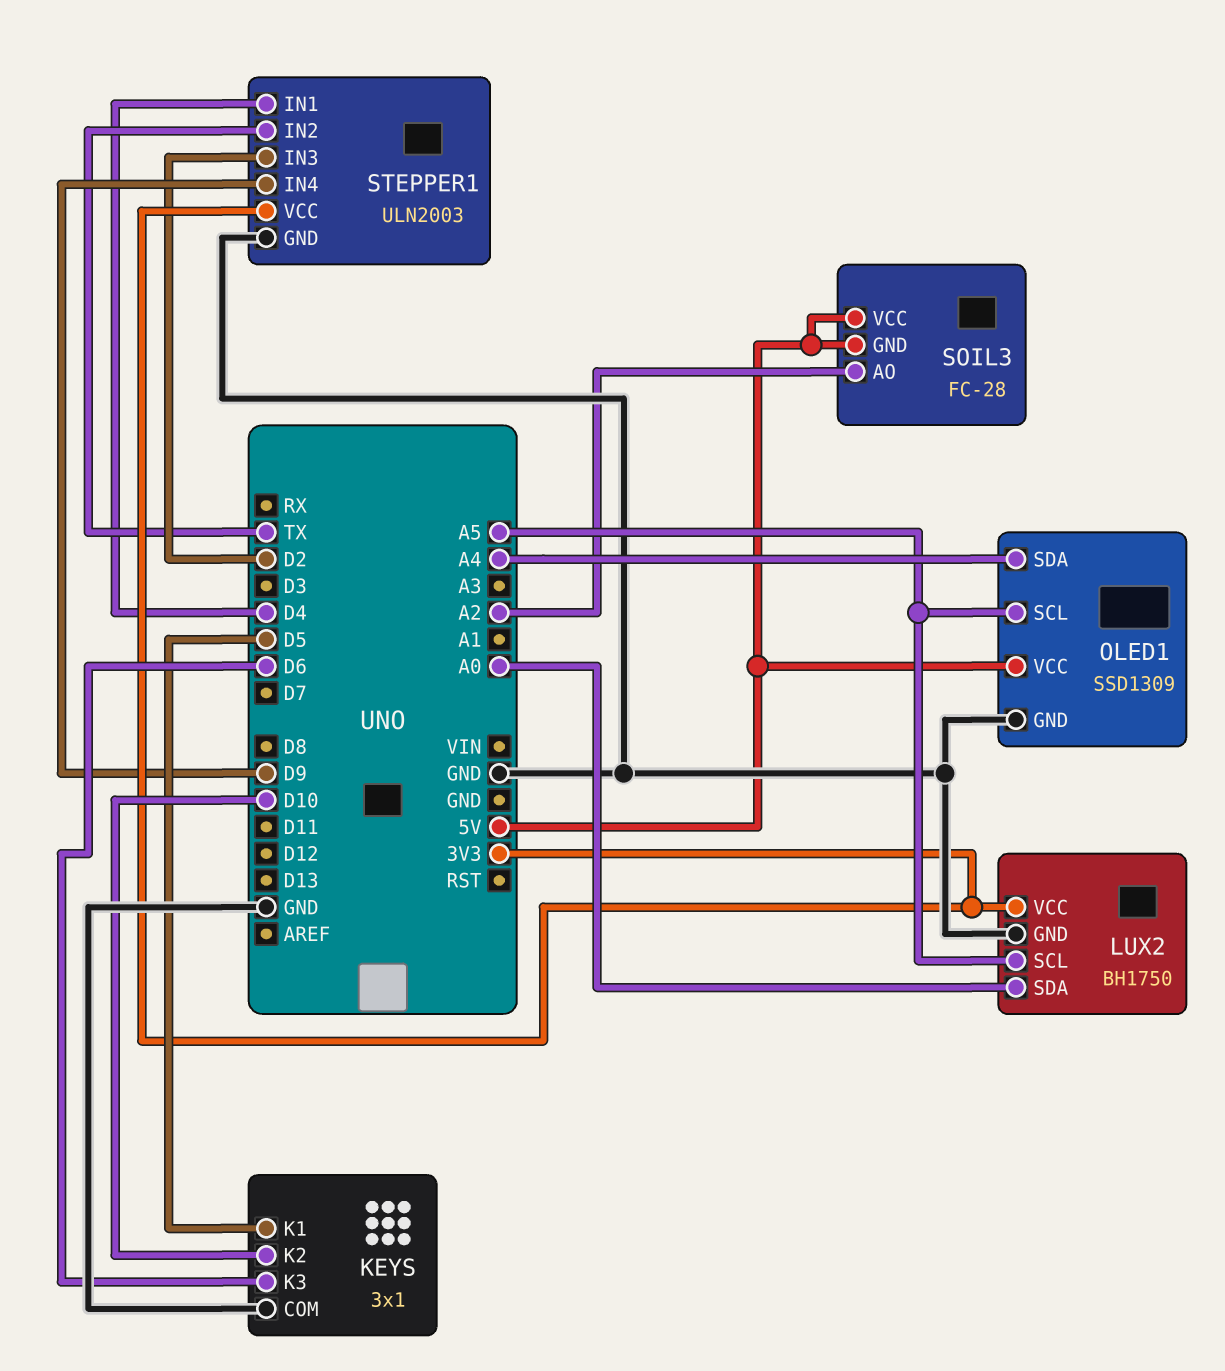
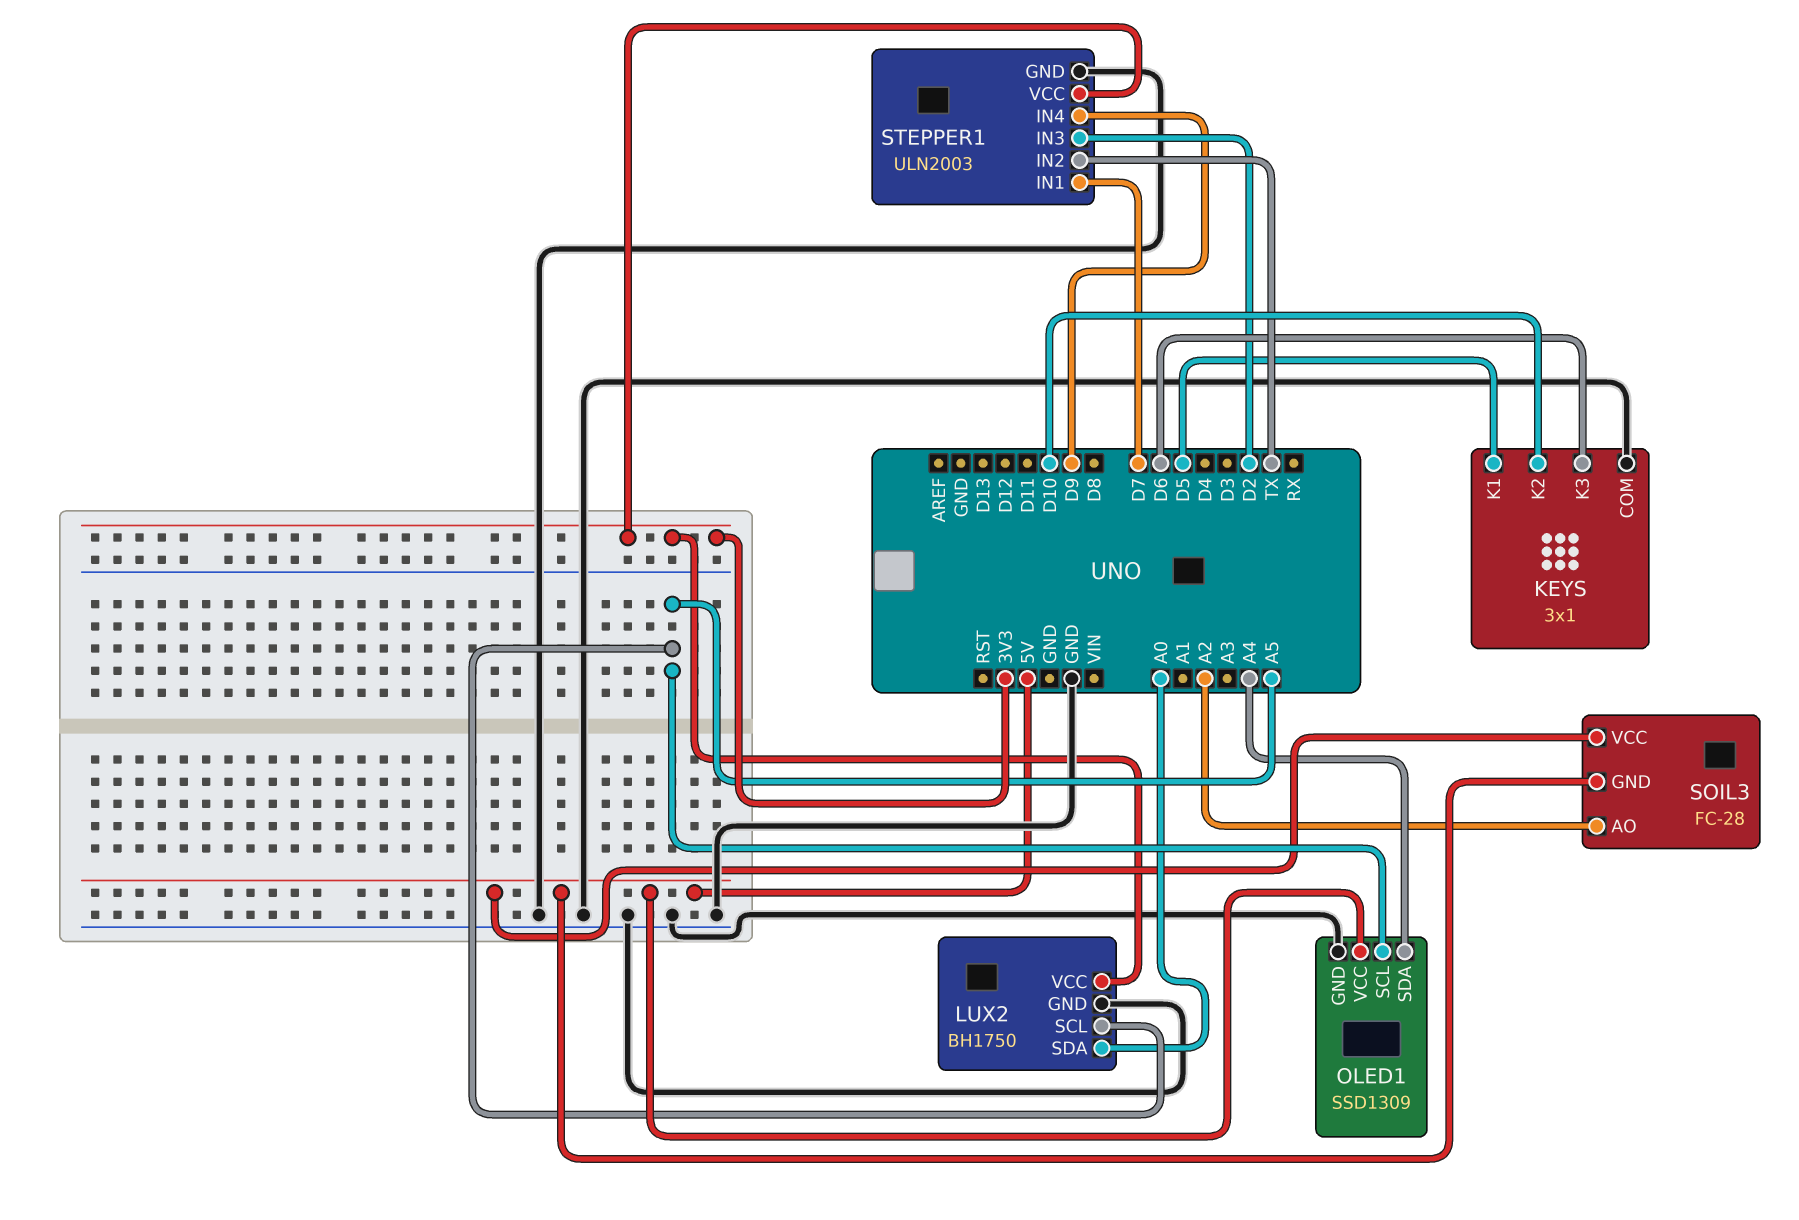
STEPPER1 pin IN1: D4 -> D7

